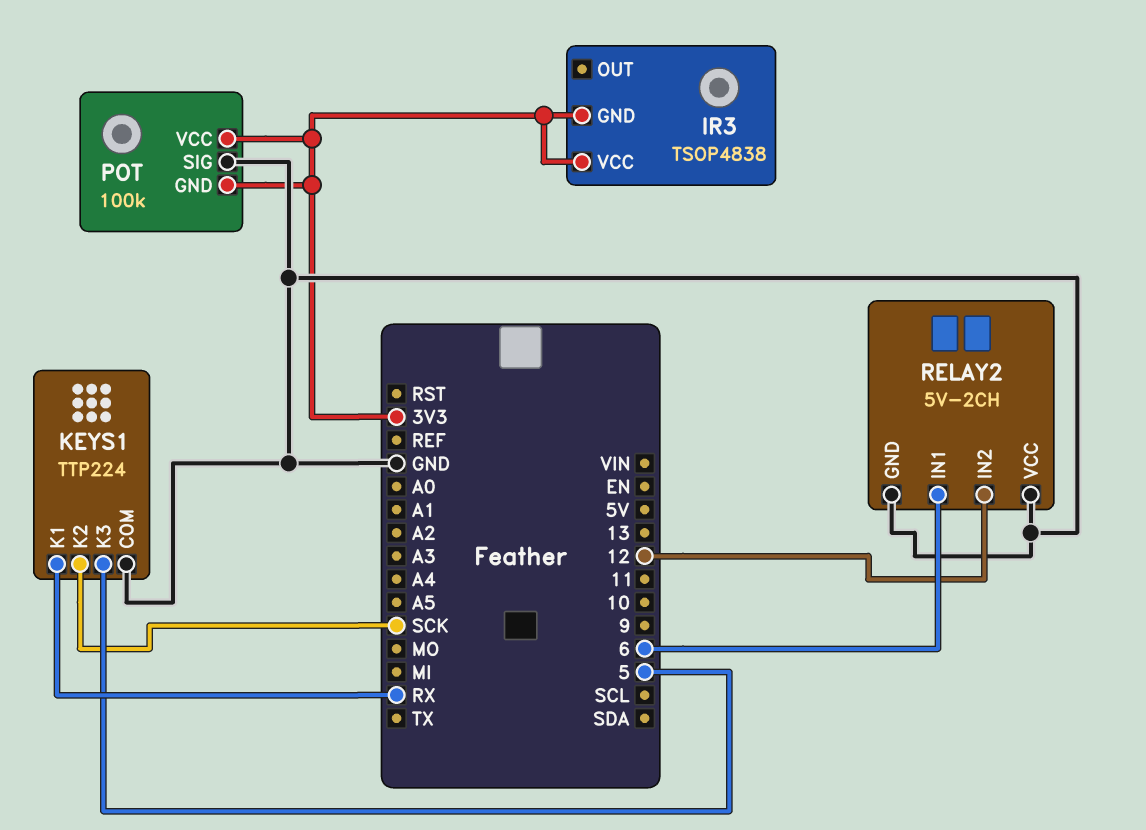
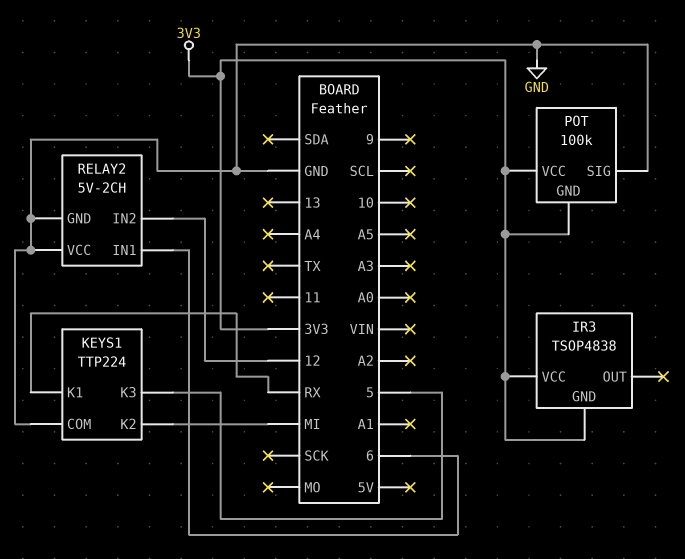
KEYS1 pin K2: SCK -> MI

